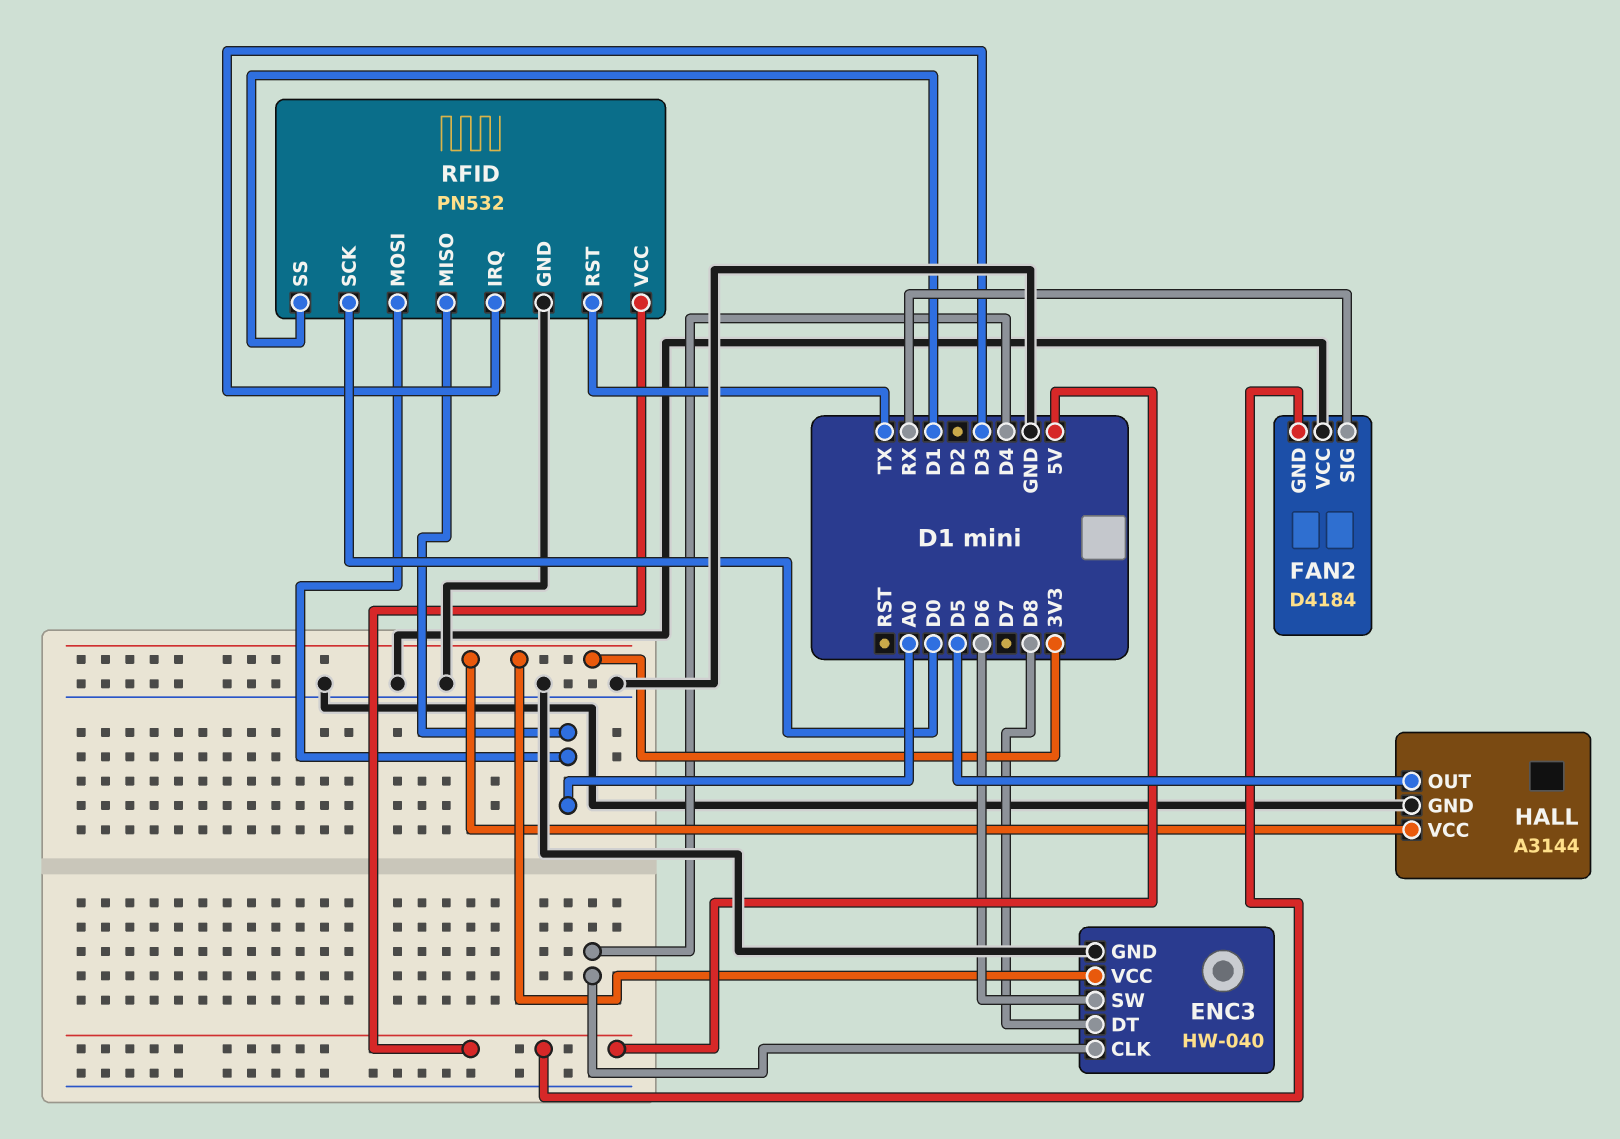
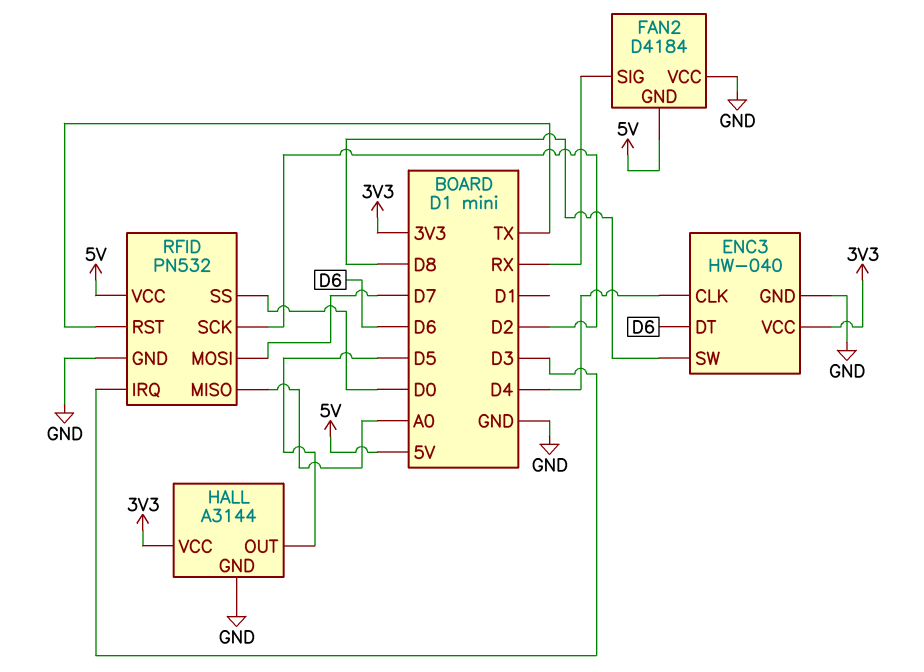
ENC3 pin DT: D8 -> D6
ENC3 pin SW: D6 -> D8
RFID pin MOSI: A0 -> D7
RFID pin SCK: D0 -> D2
RFID pin SS: D1 -> D0

